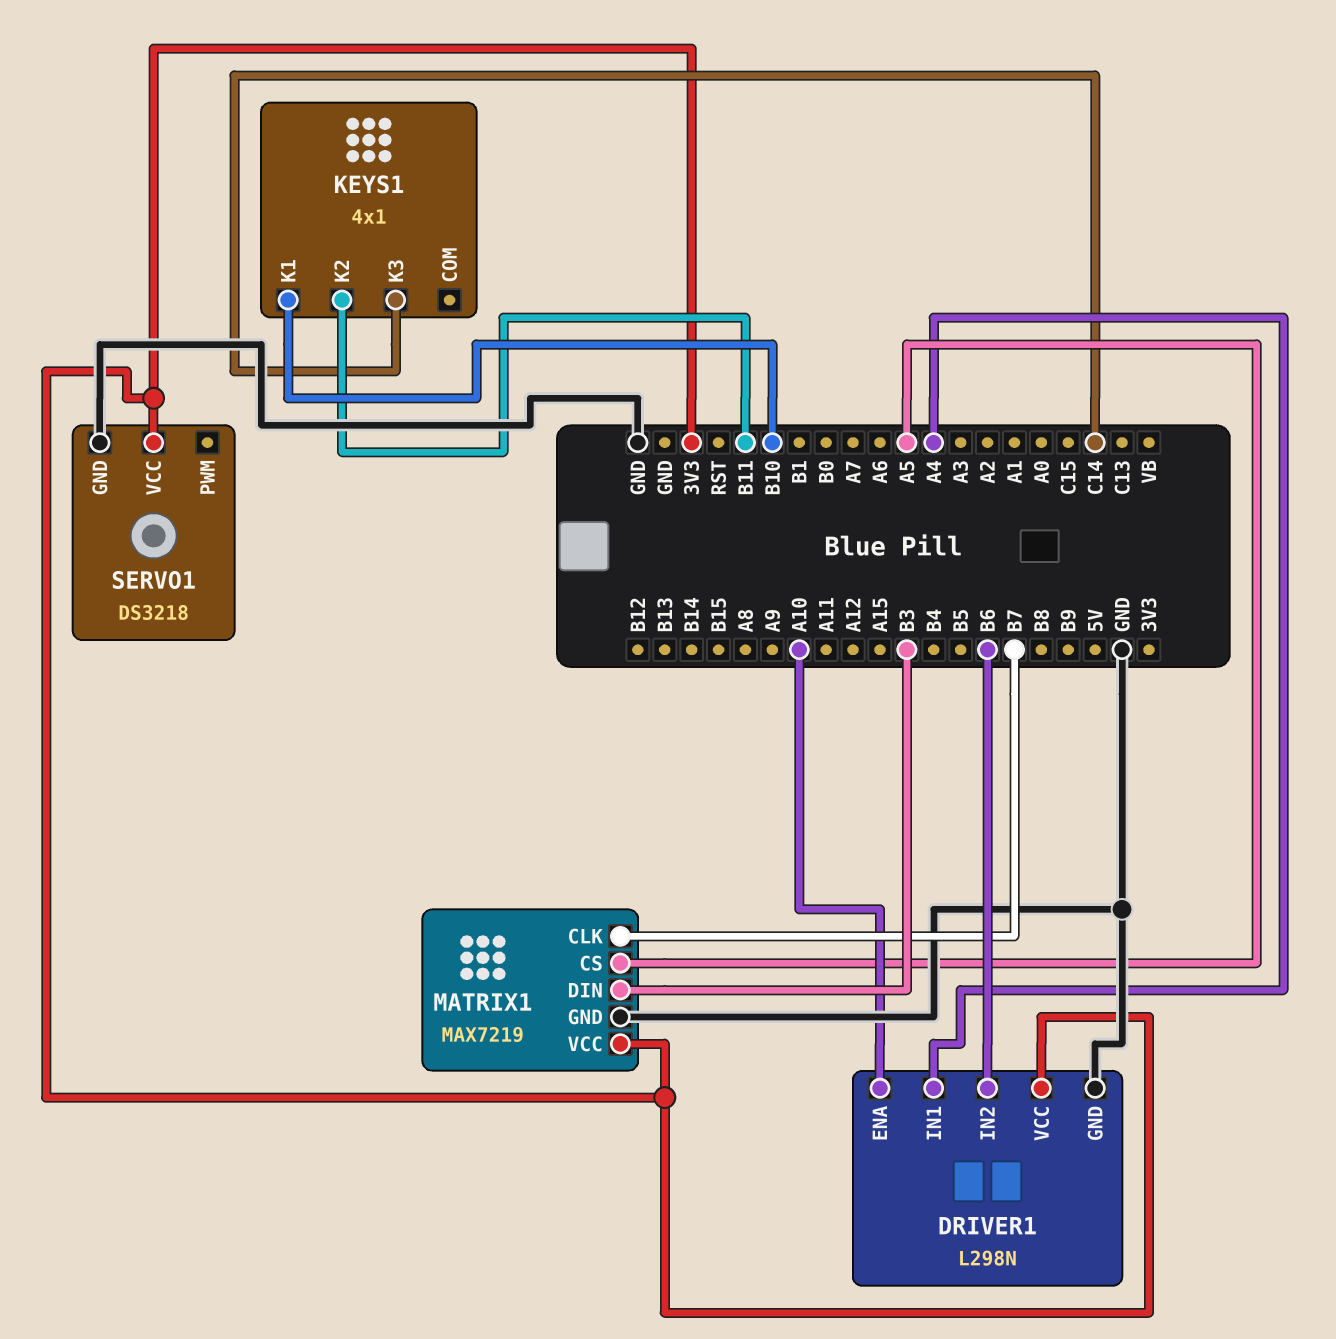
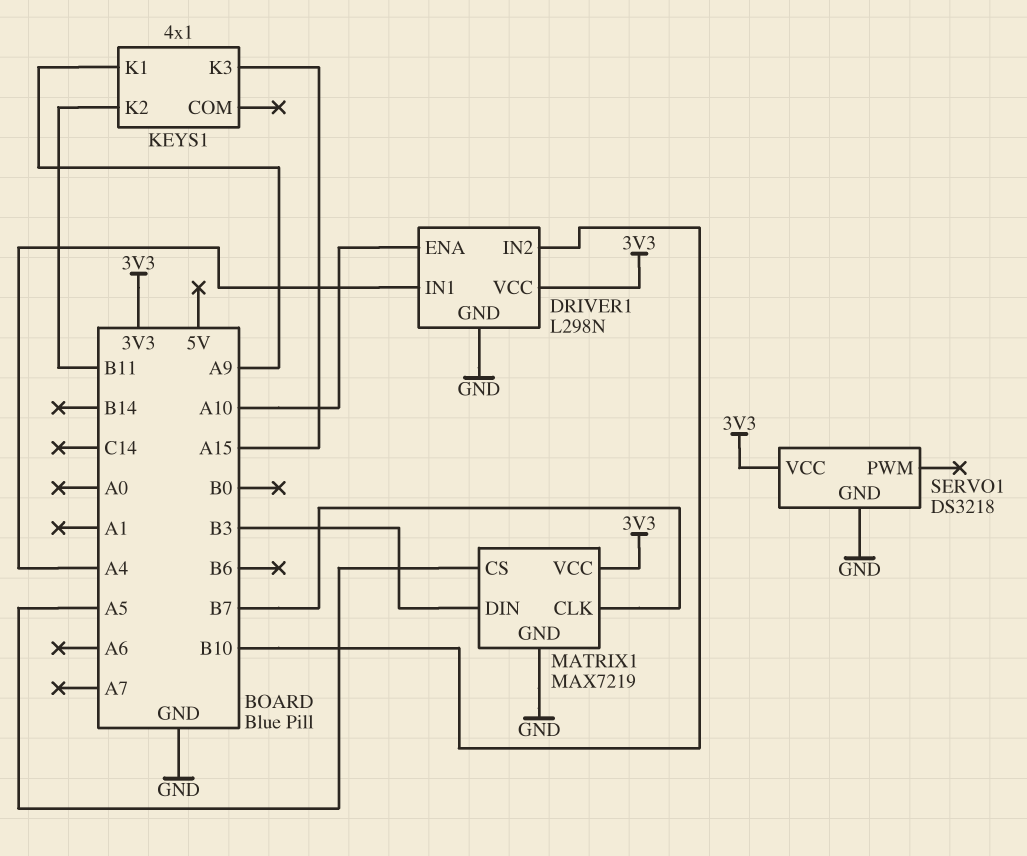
DRIVER1 pin IN2: B6 -> B10
KEYS1 pin K1: B10 -> A9
KEYS1 pin K3: C14 -> A15

